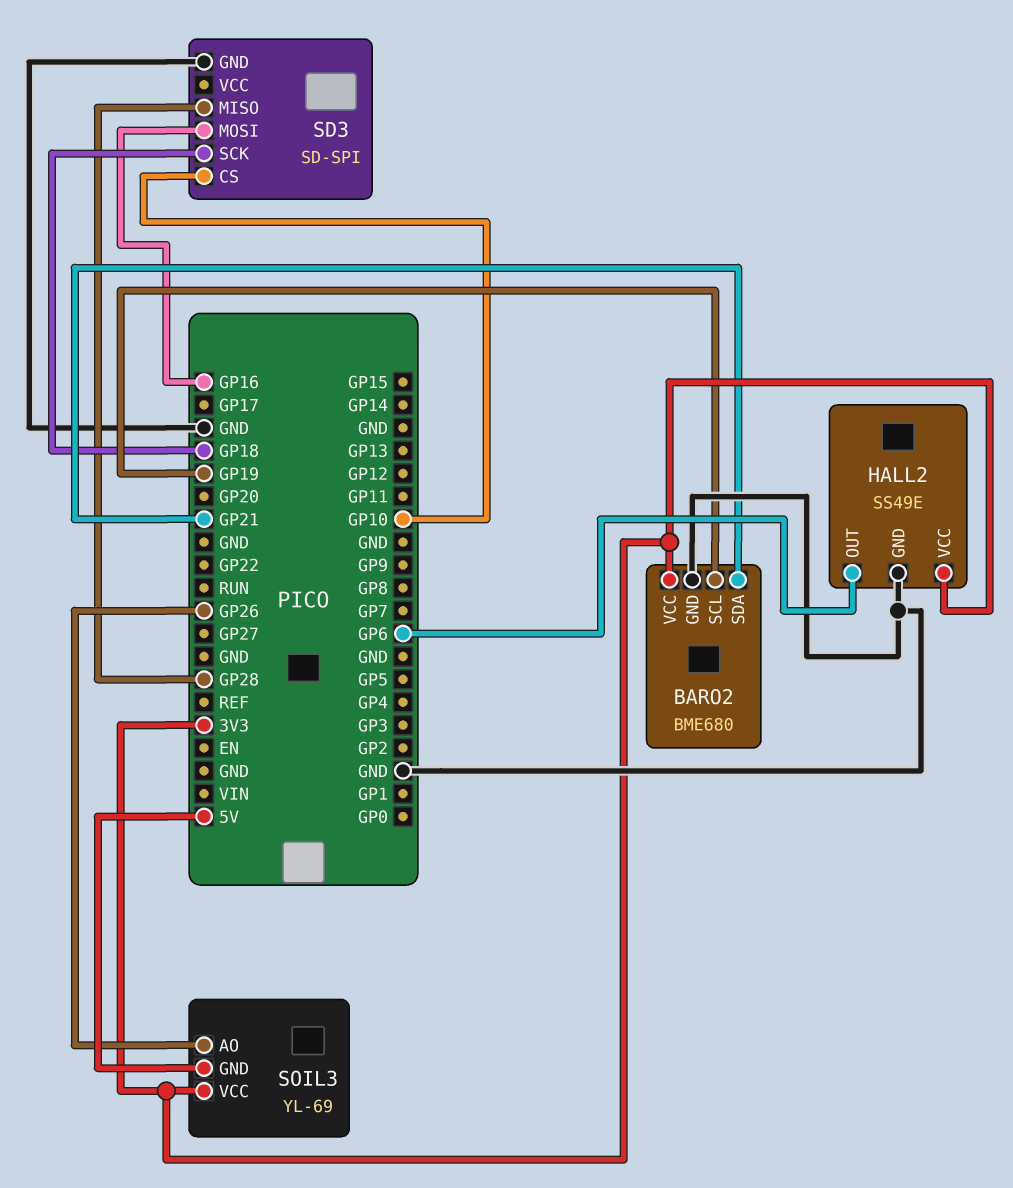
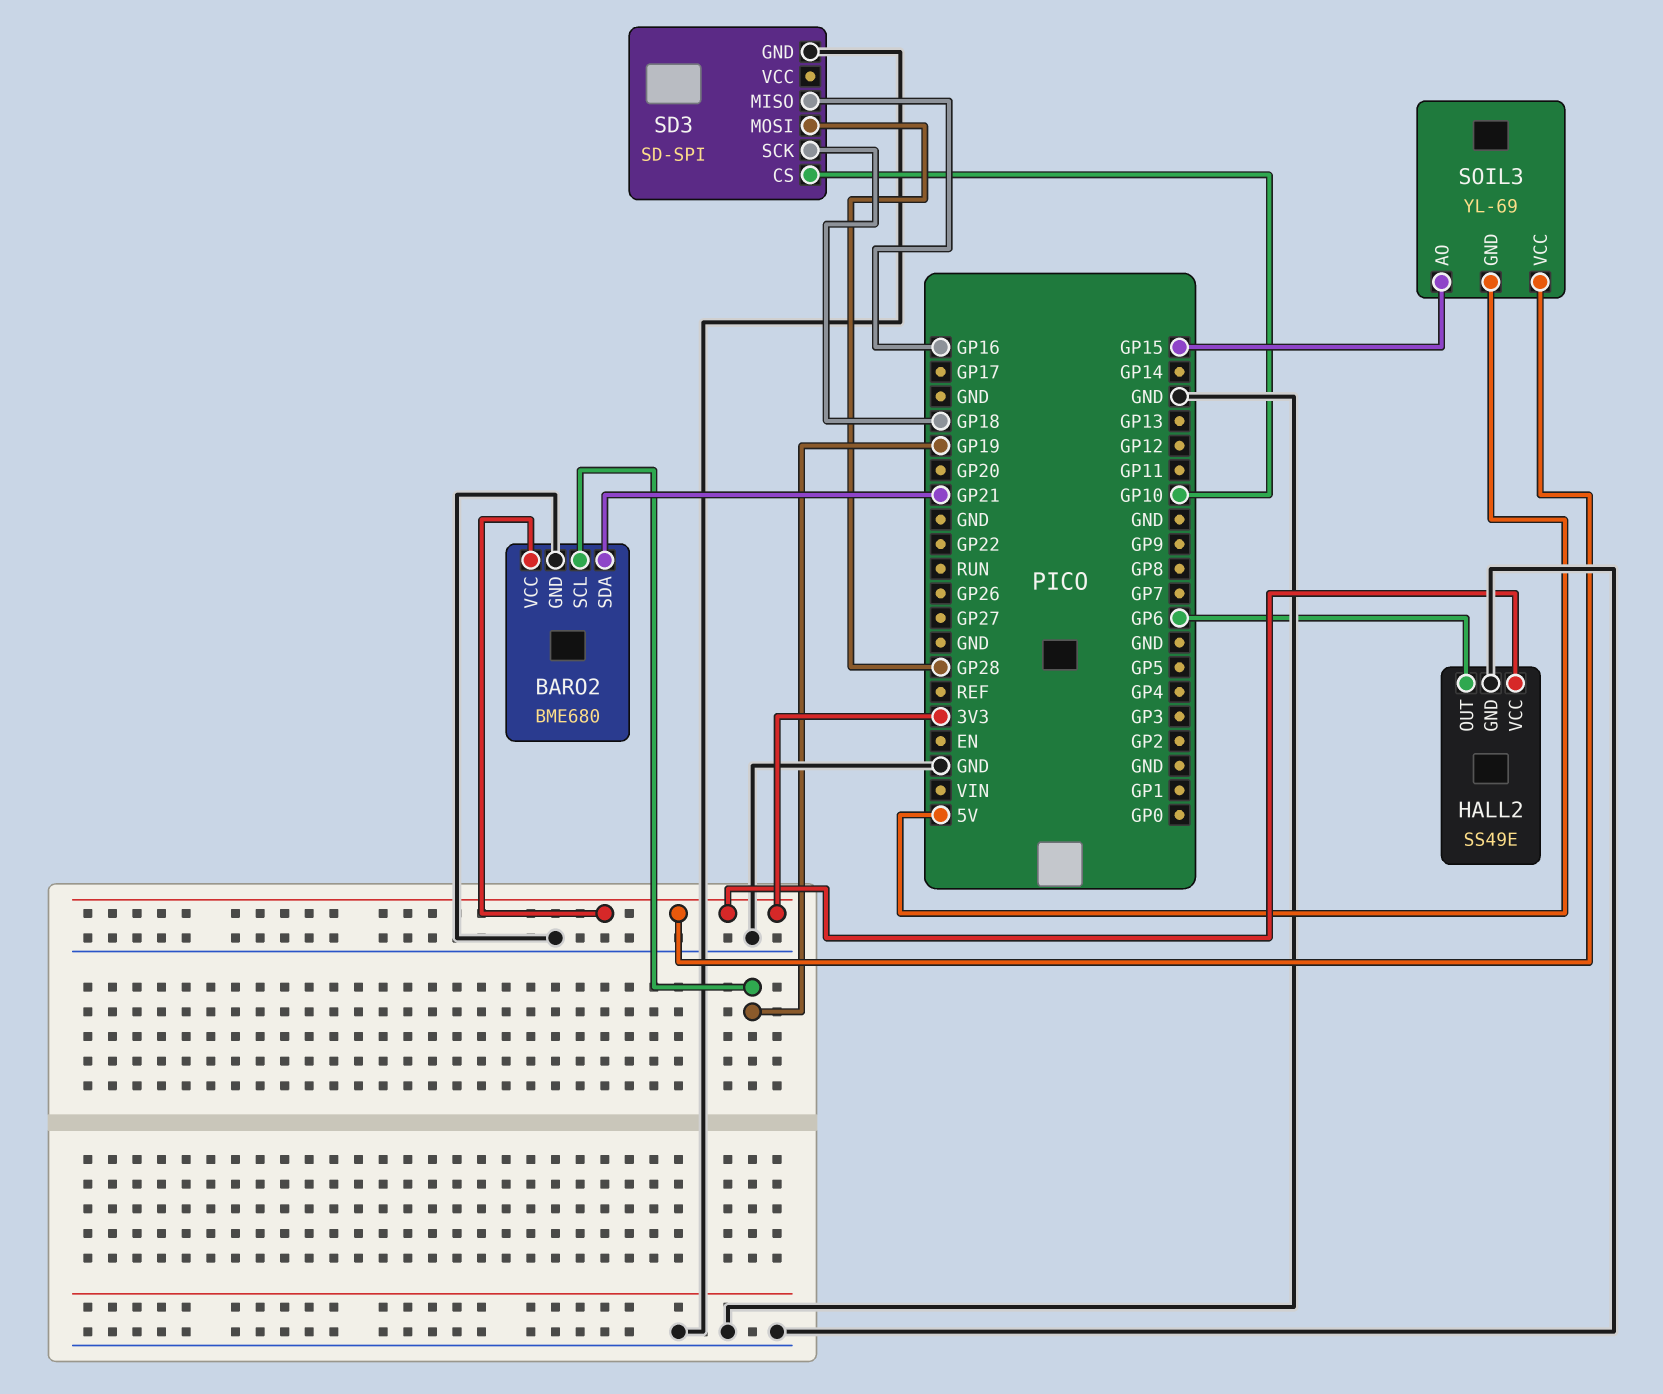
SD3 pin MISO: GP28 -> GP16
SD3 pin MOSI: GP16 -> GP28
SOIL3 pin AO: GP26 -> GP15

